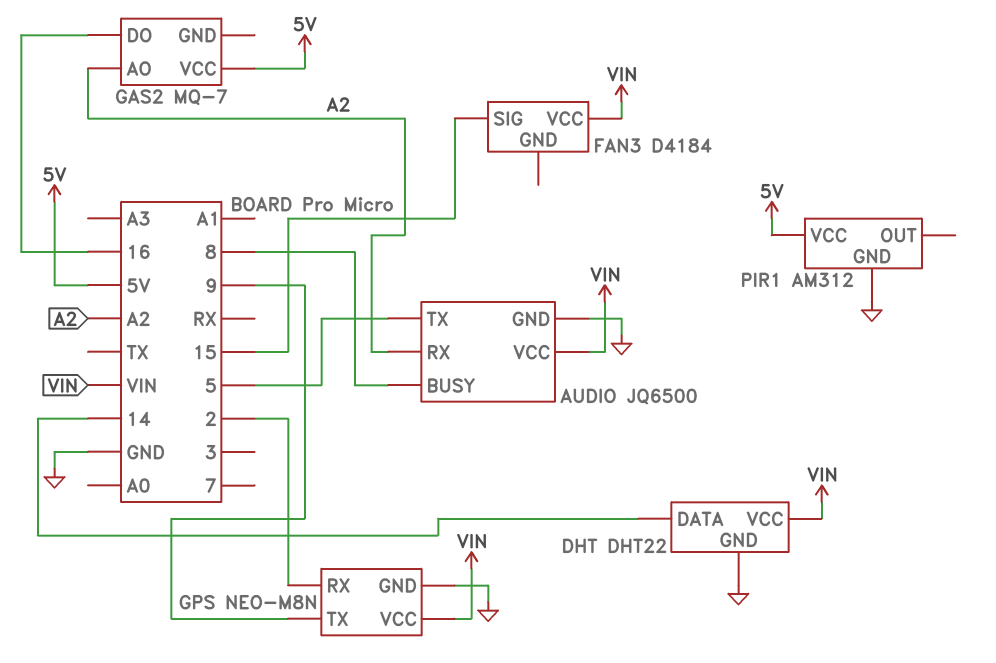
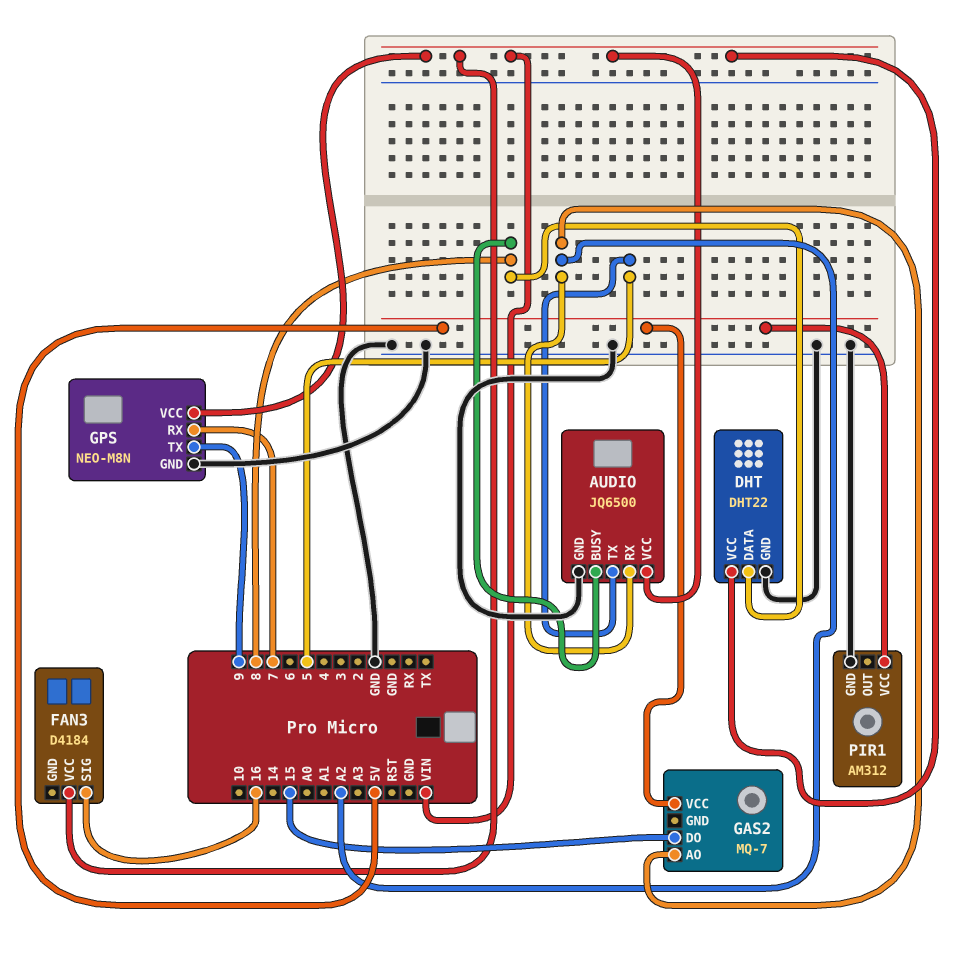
DHT pin DATA: 14 -> 8
FAN3 pin SIG: 15 -> 16
GAS2 pin DO: 16 -> 15
GPS pin RX: 2 -> 7

